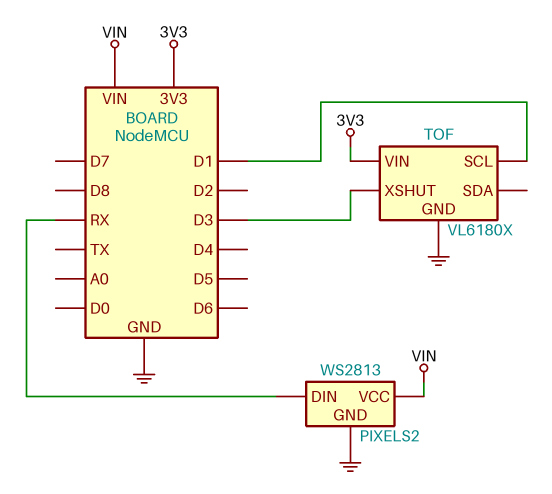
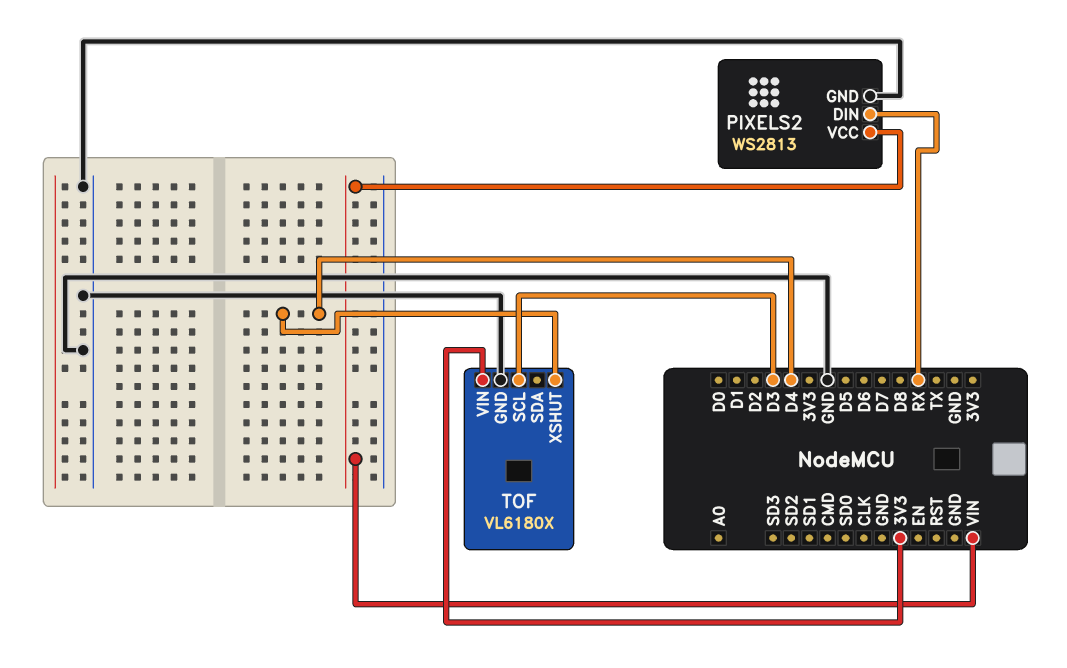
TOF pin SCL: D1 -> D3
TOF pin XSHUT: D3 -> D4

